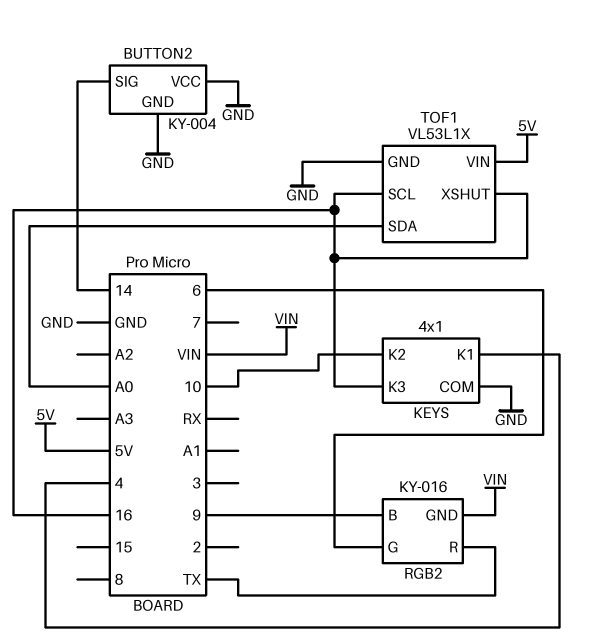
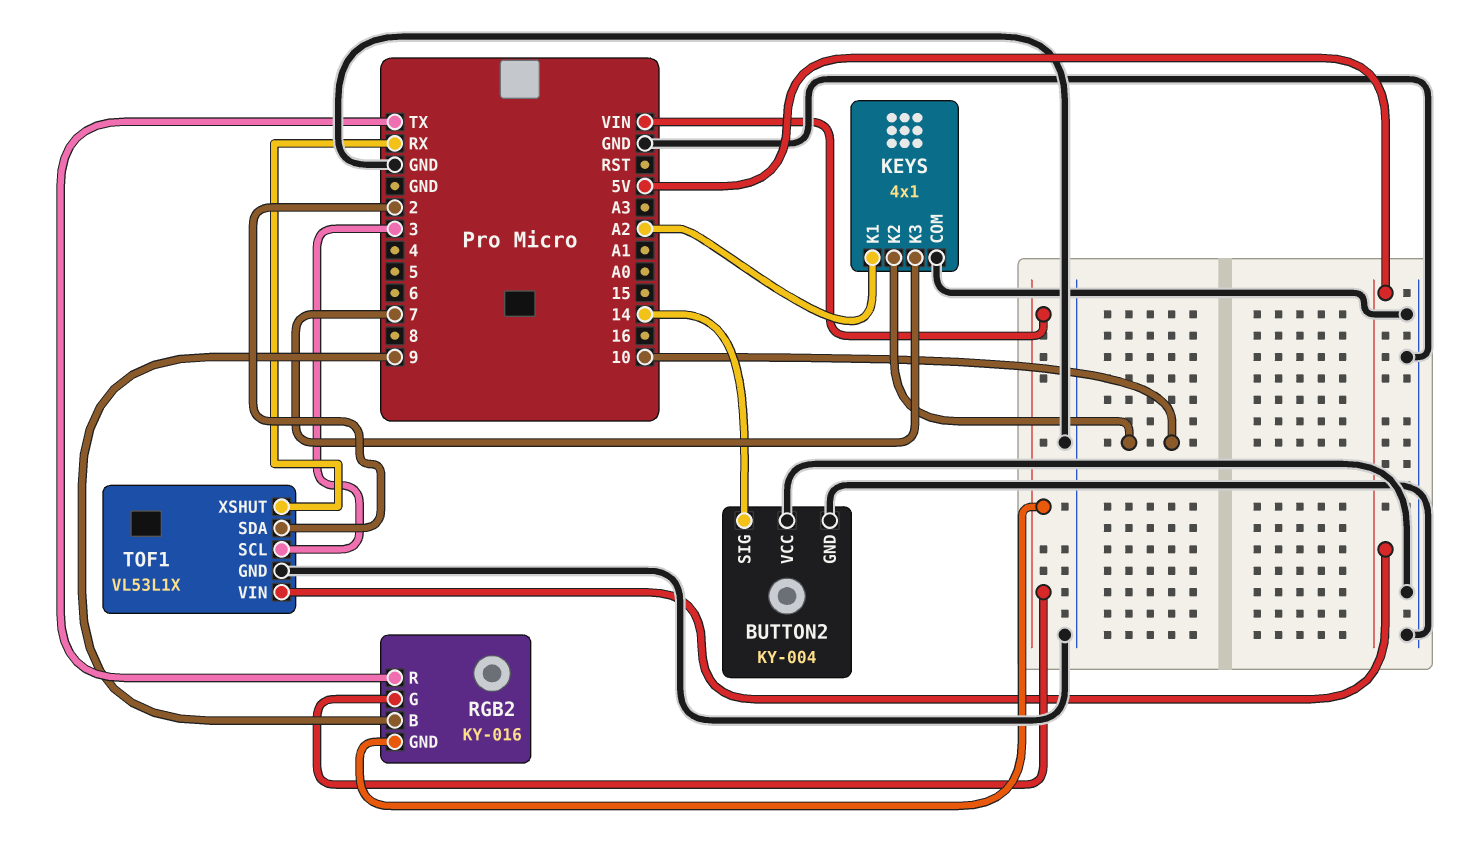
KEYS pin K1: 4 -> A2
KEYS pin K3: 16 -> 7
RGB2 pin G: 6 -> VIN
TOF1 pin SCL: 16 -> 3
TOF1 pin SDA: A0 -> 2
TOF1 pin XSHUT: 16 -> RX

